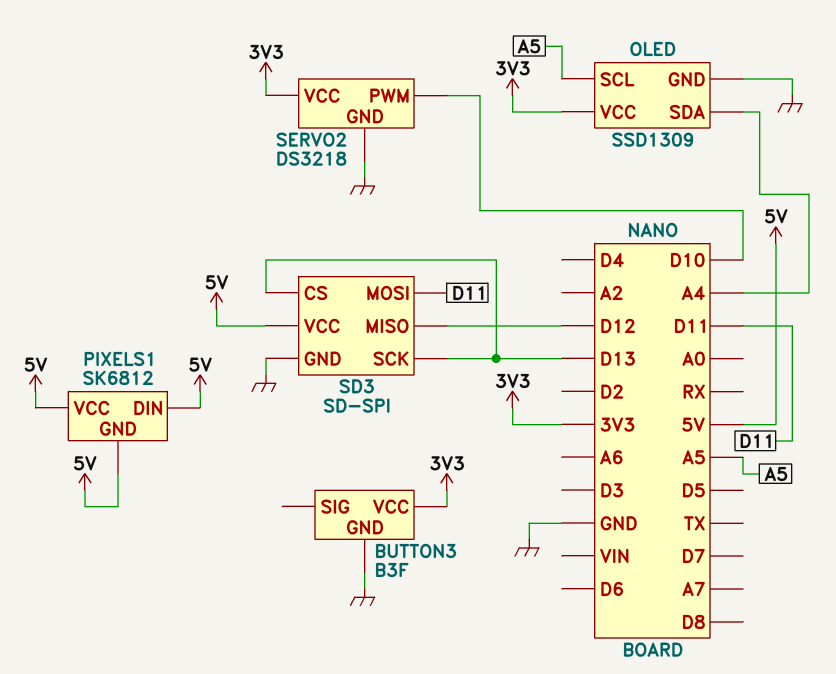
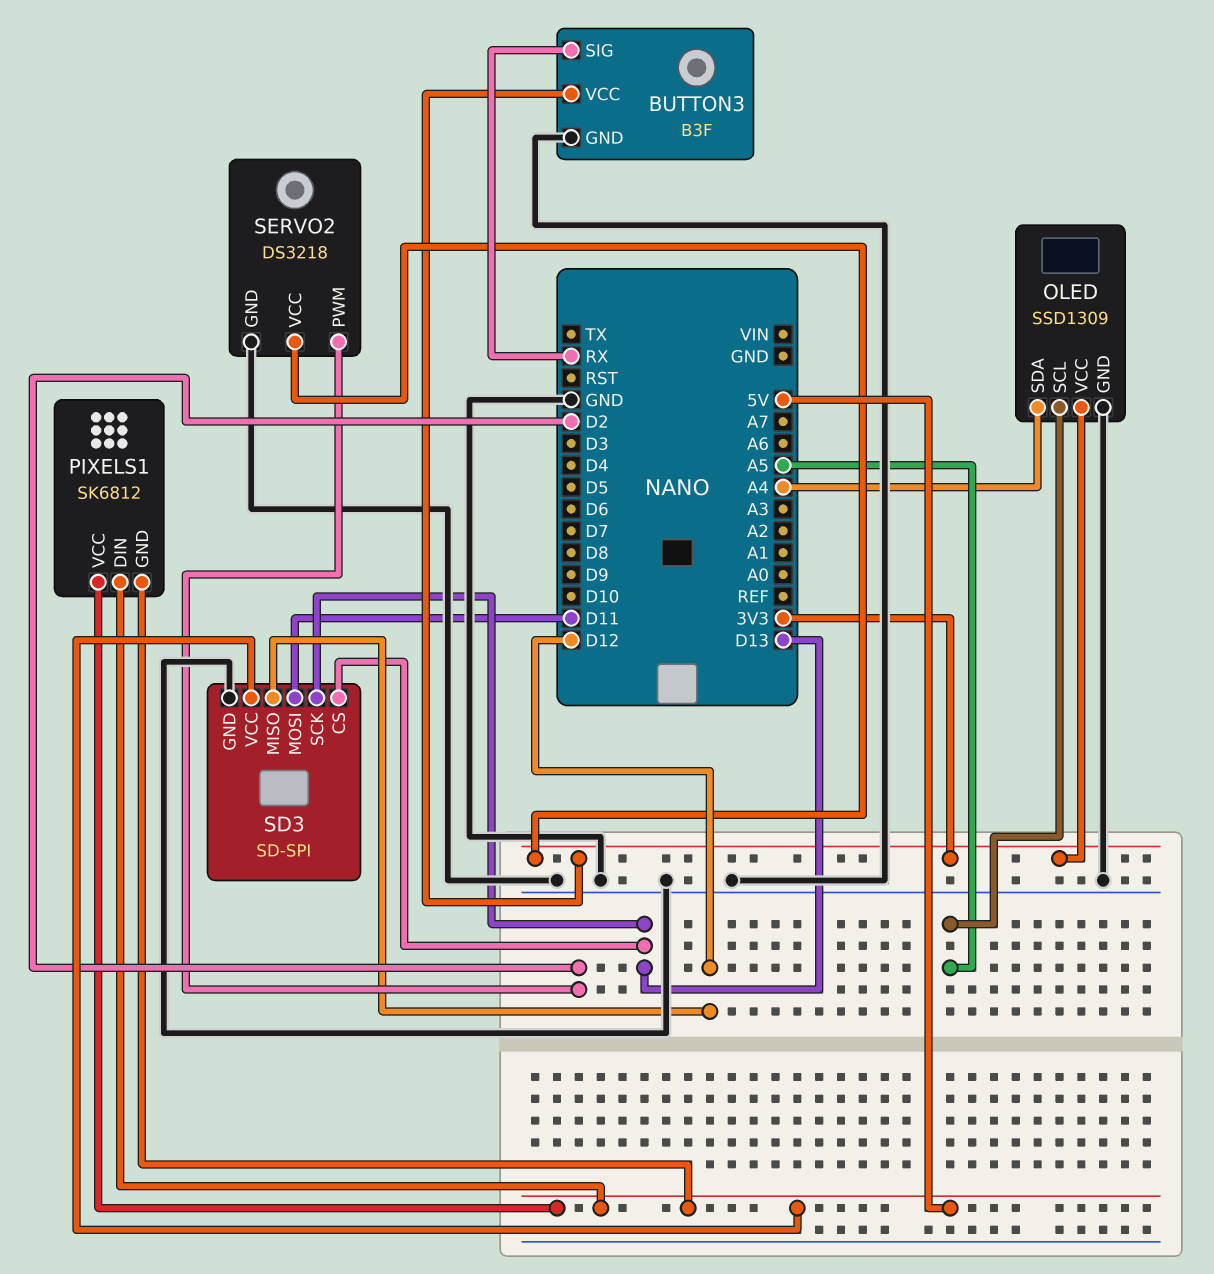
BUTTON3 pin SIG: none -> RX
SERVO2 pin PWM: D10 -> D2

